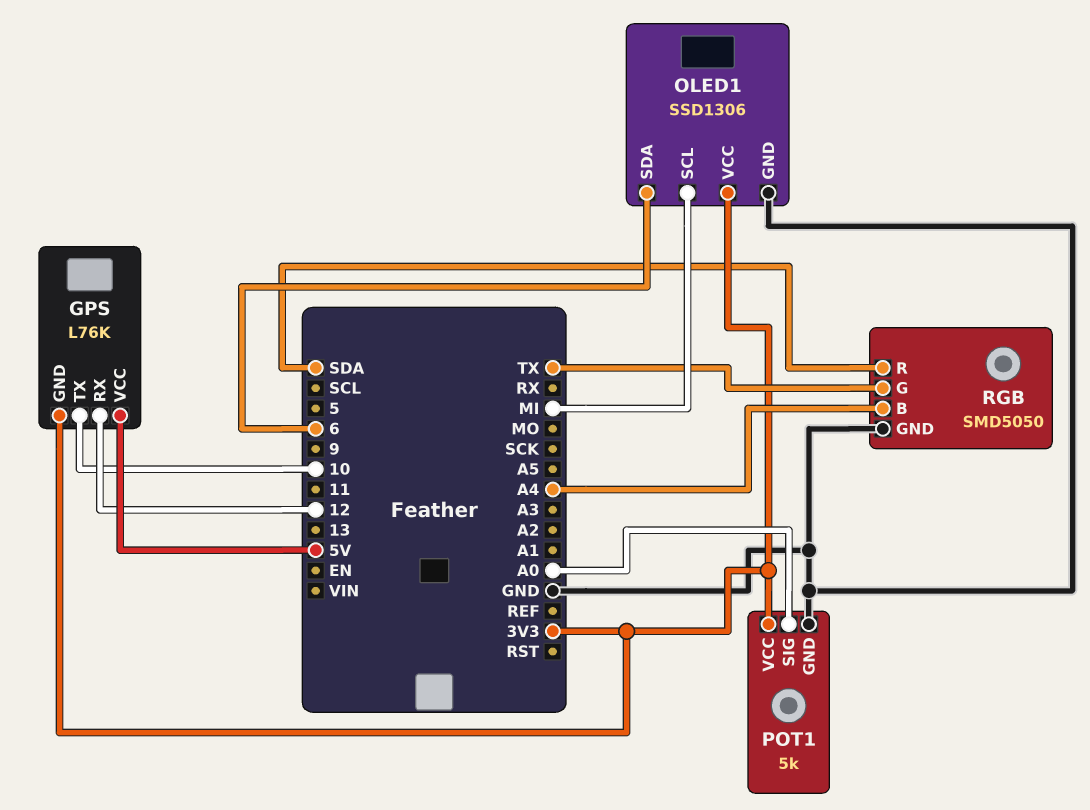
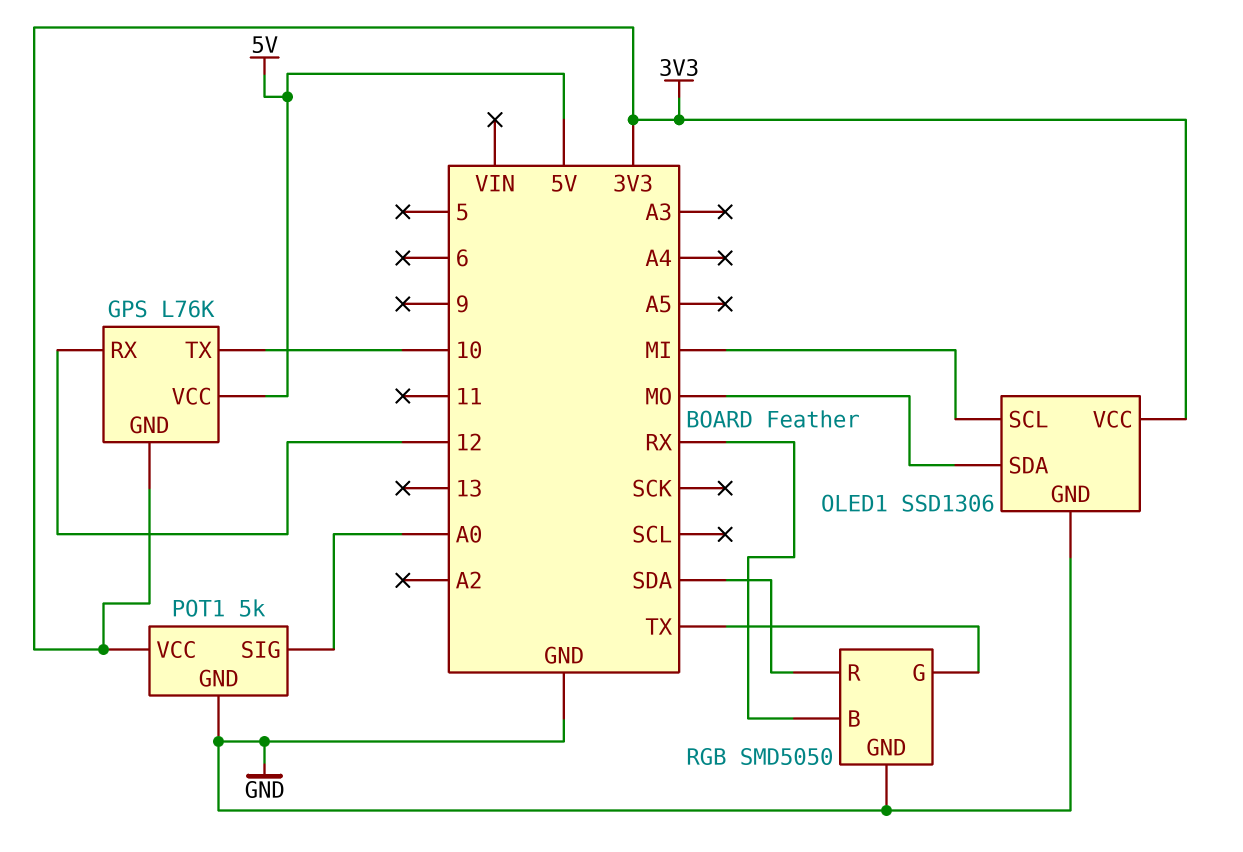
OLED1 pin SDA: 6 -> MO
RGB pin B: A4 -> RX

